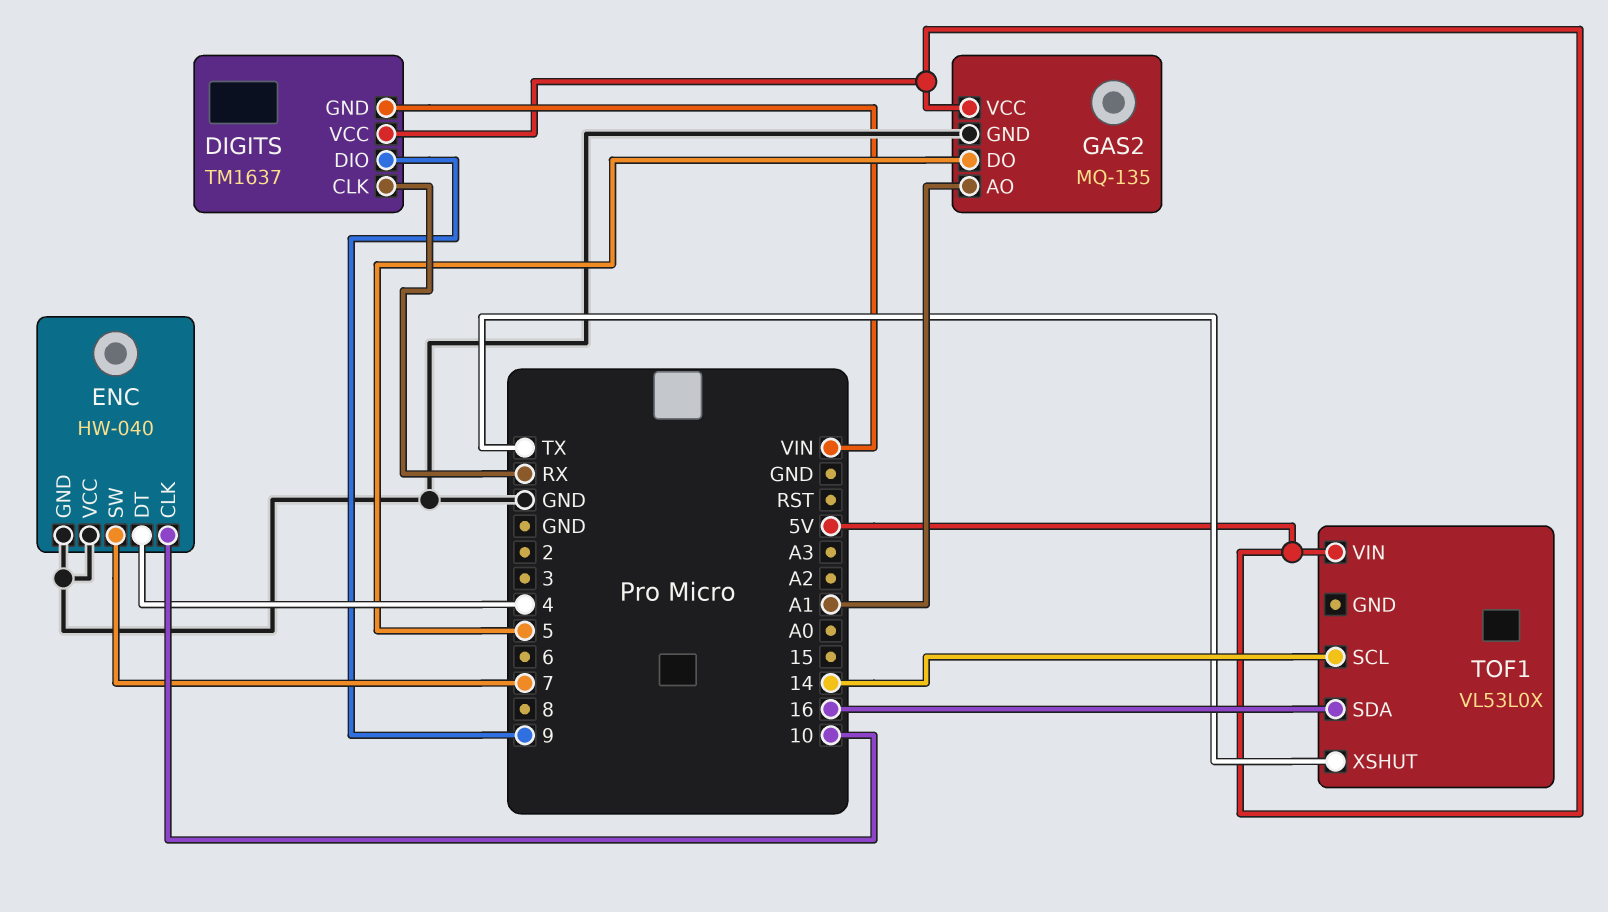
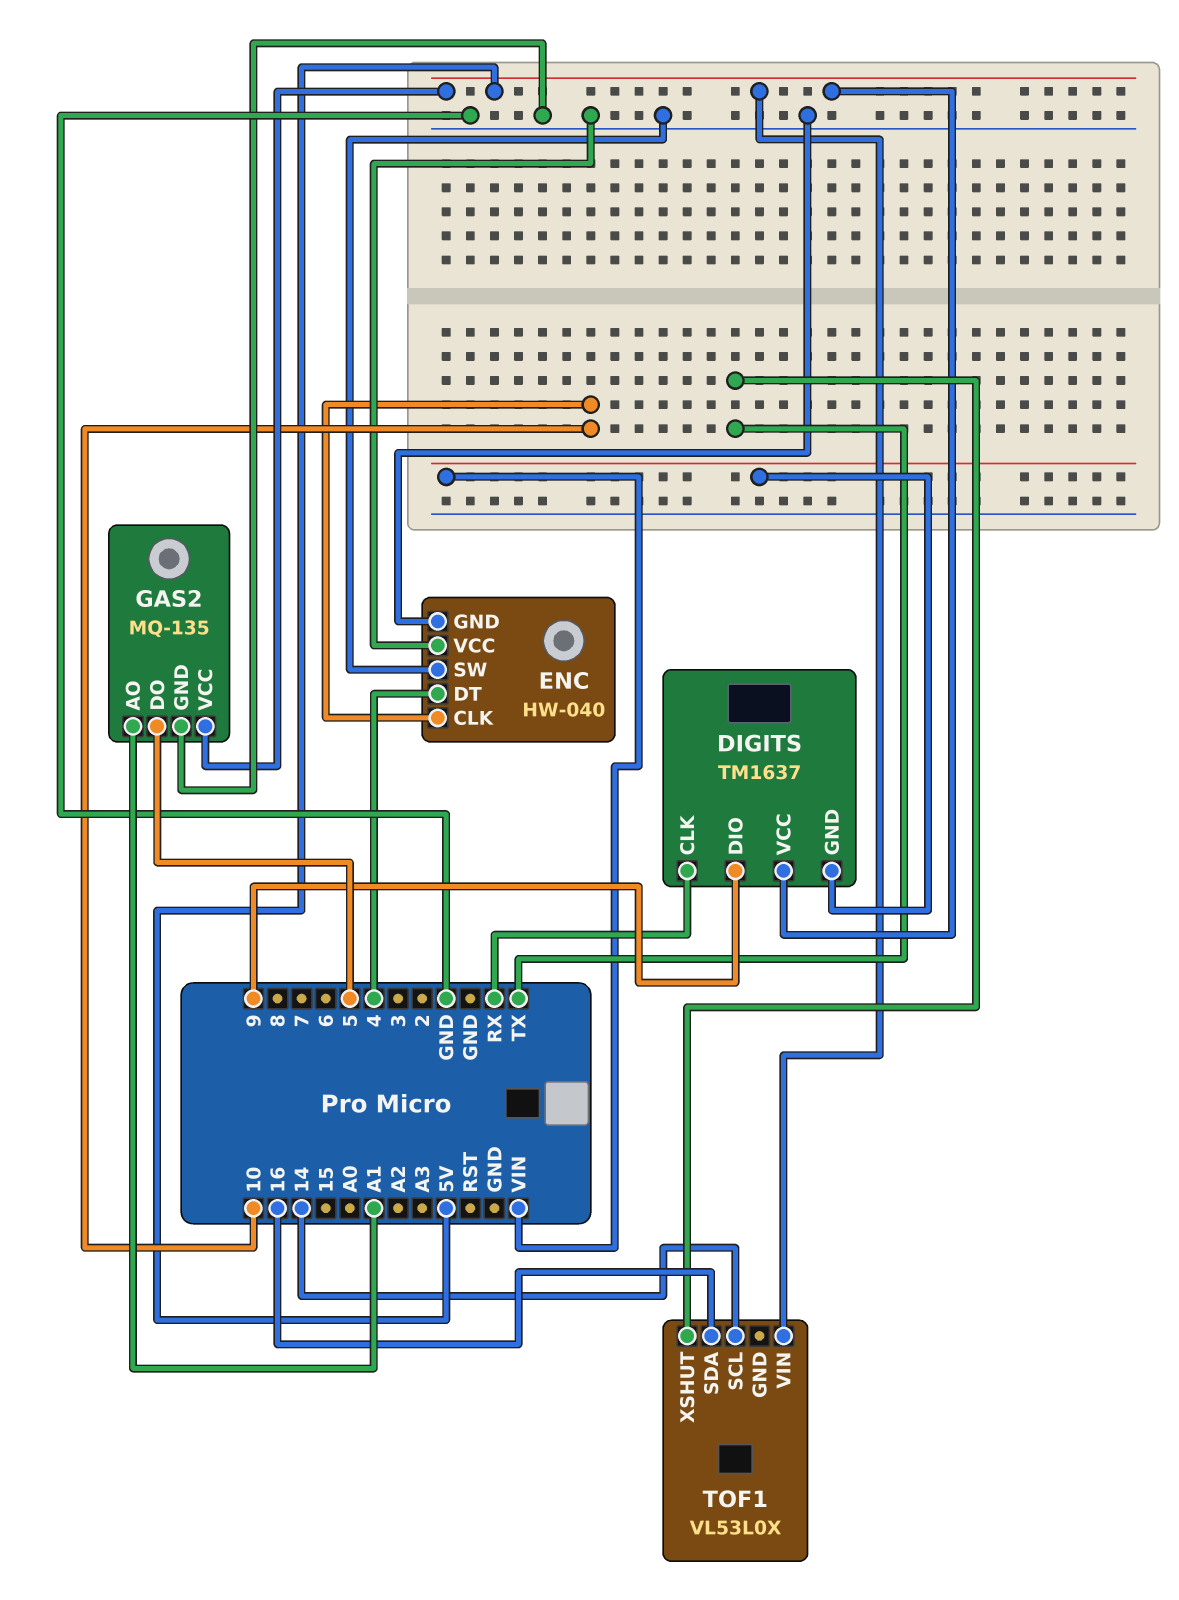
ENC pin SW: 7 -> GND

